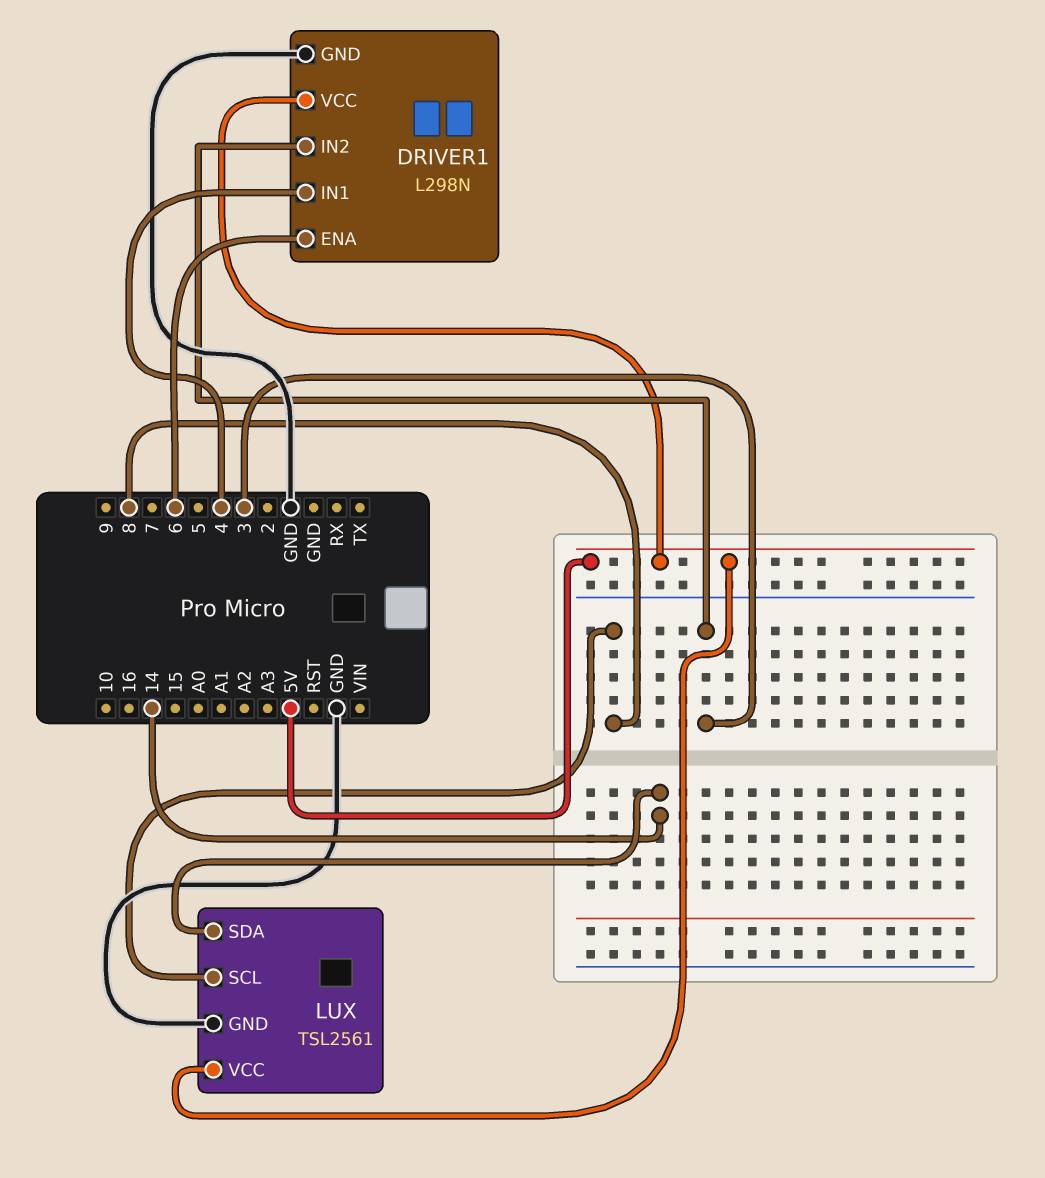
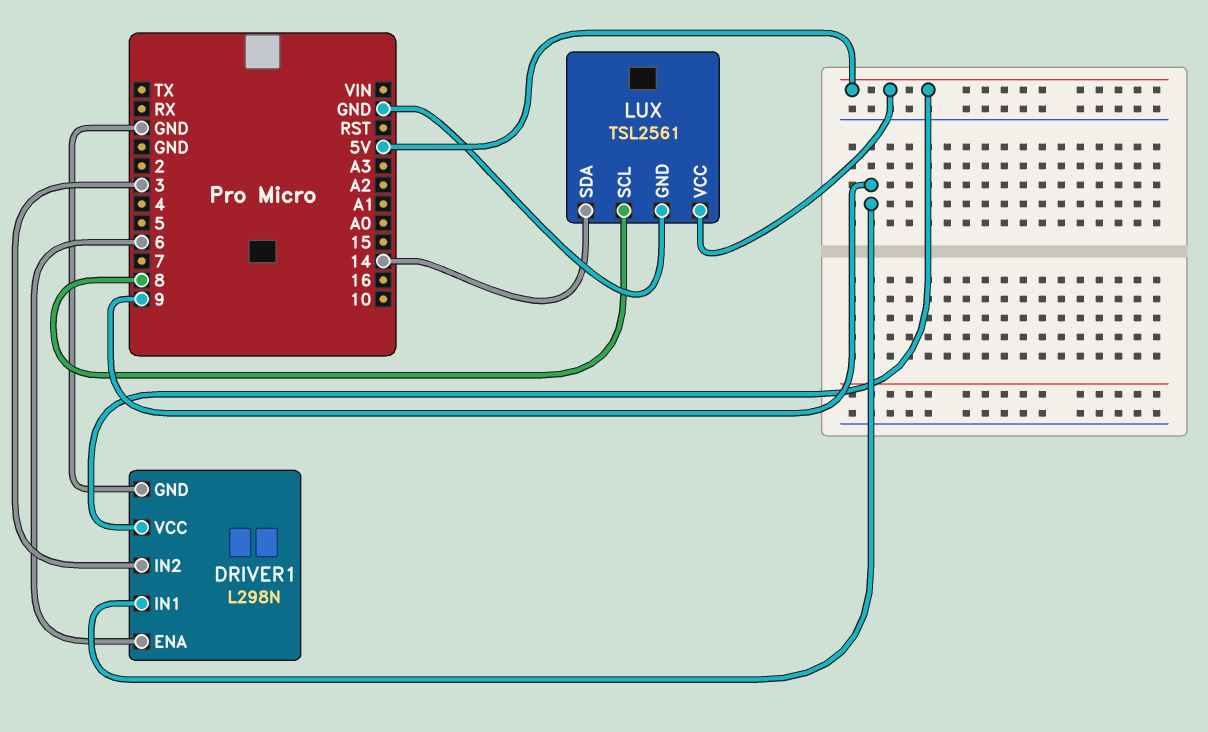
DRIVER1 pin IN1: 4 -> 9

